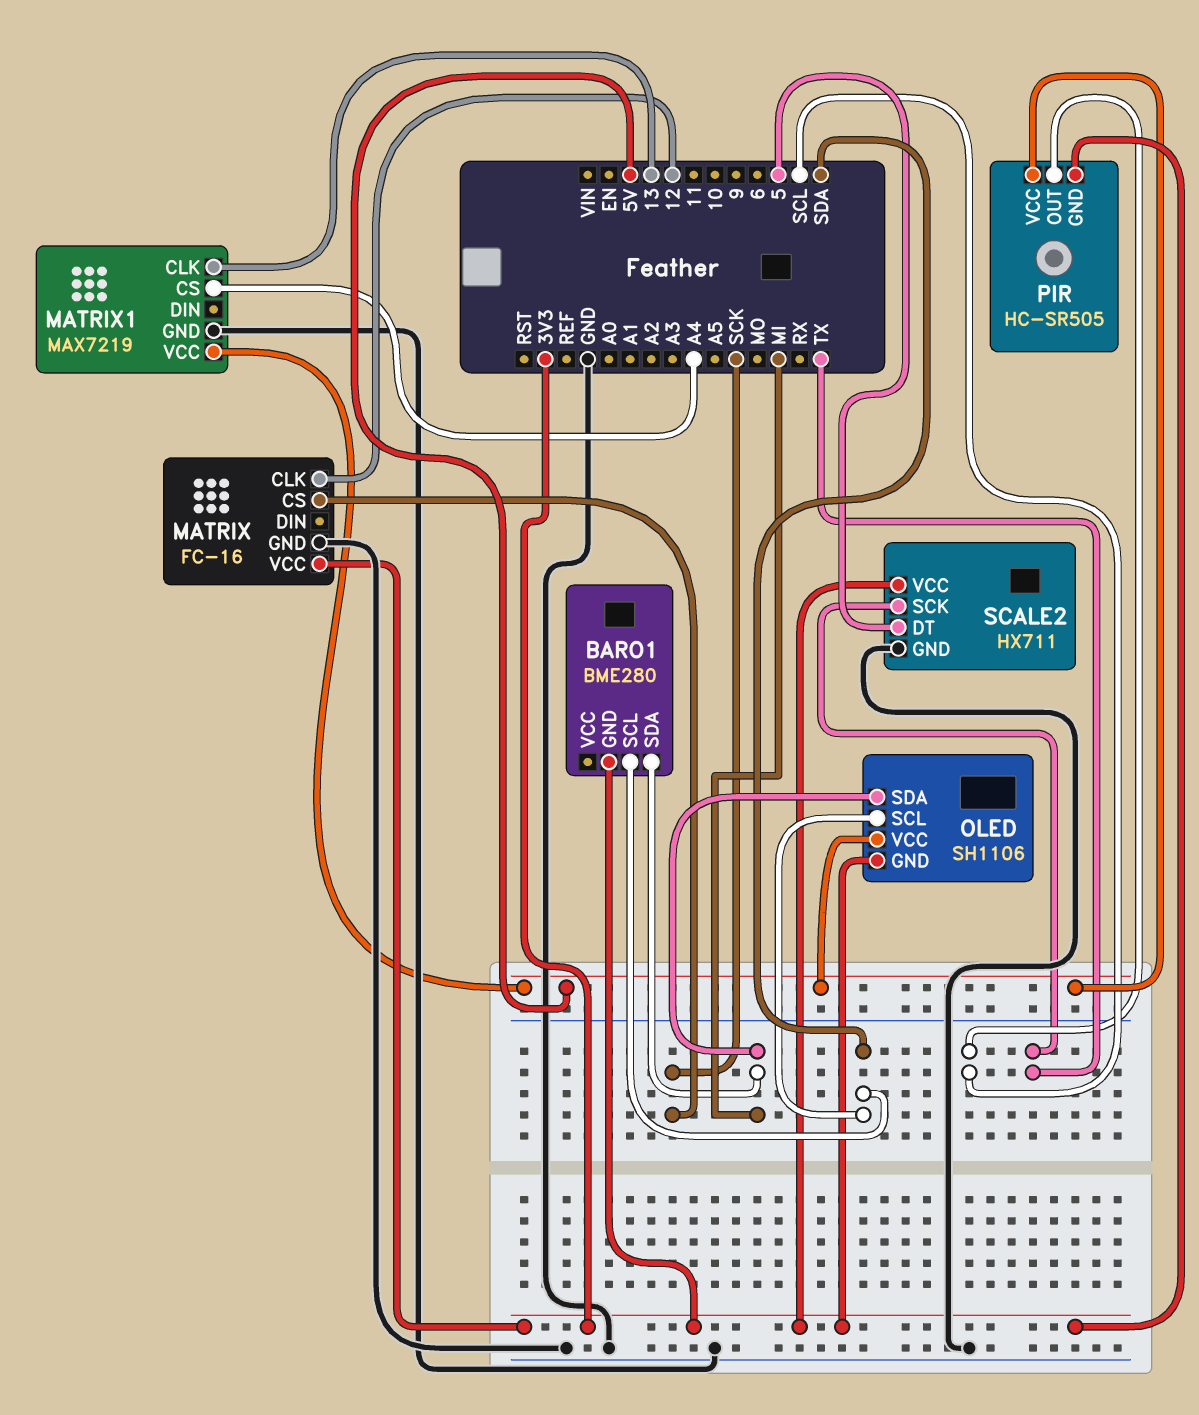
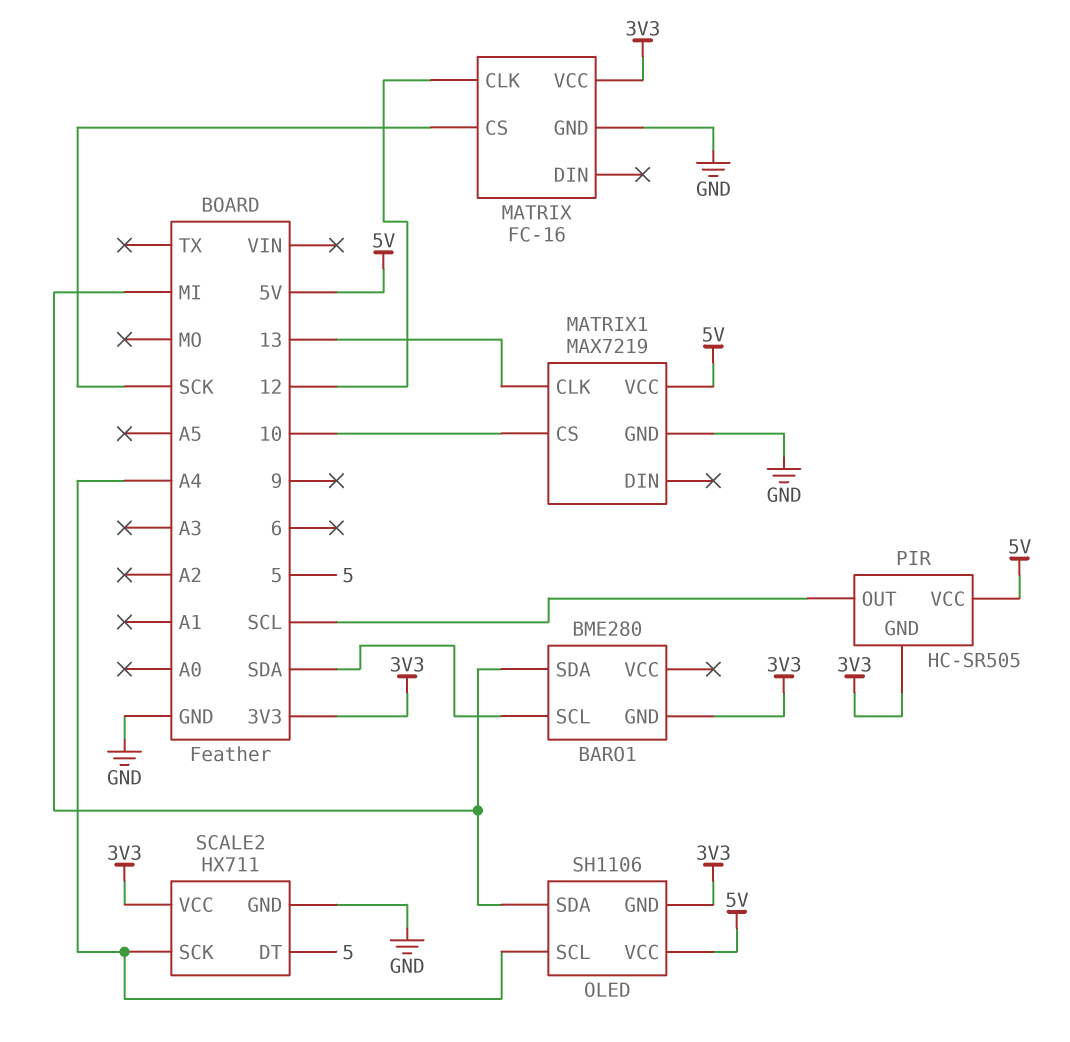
MATRIX1 pin CS: A4 -> 10
OLED pin SCL: SDA -> A4
SCALE2 pin SCK: TX -> A4

